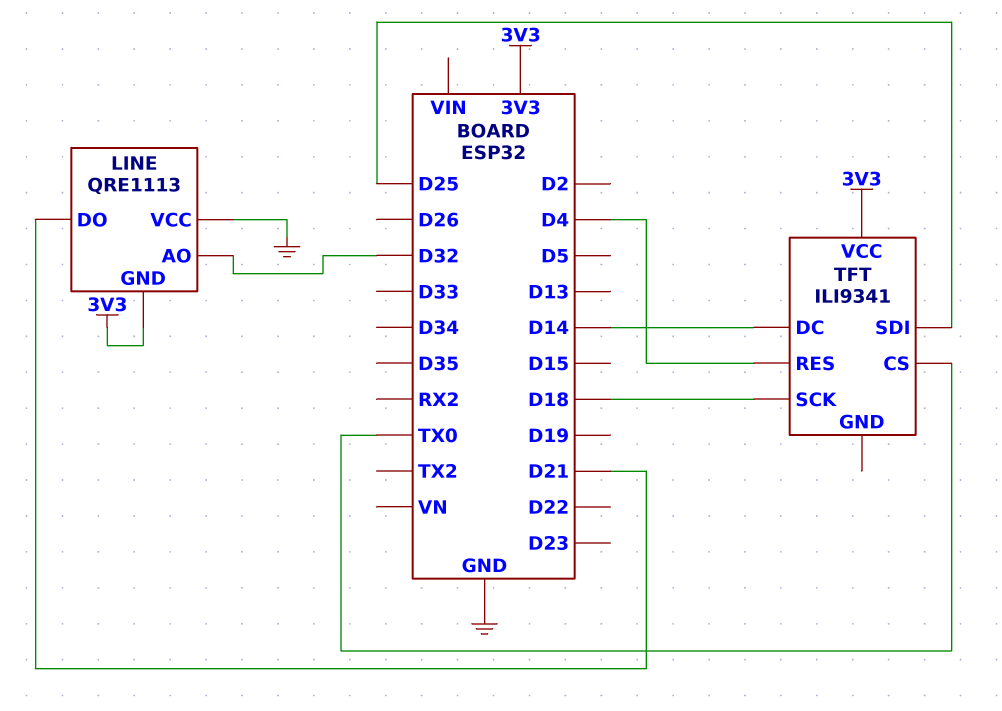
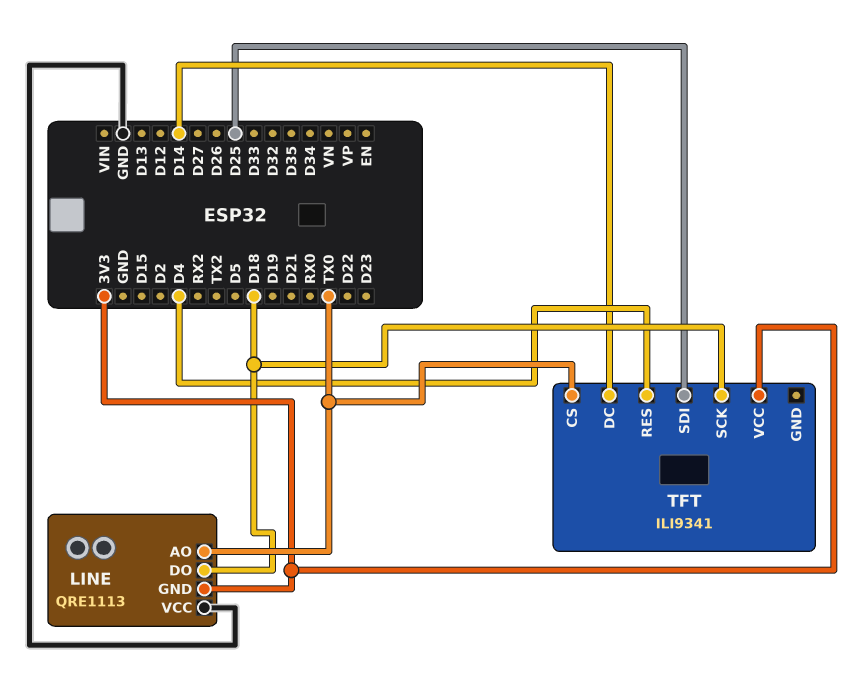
LINE pin AO: D32 -> TX0
LINE pin DO: D21 -> D18

